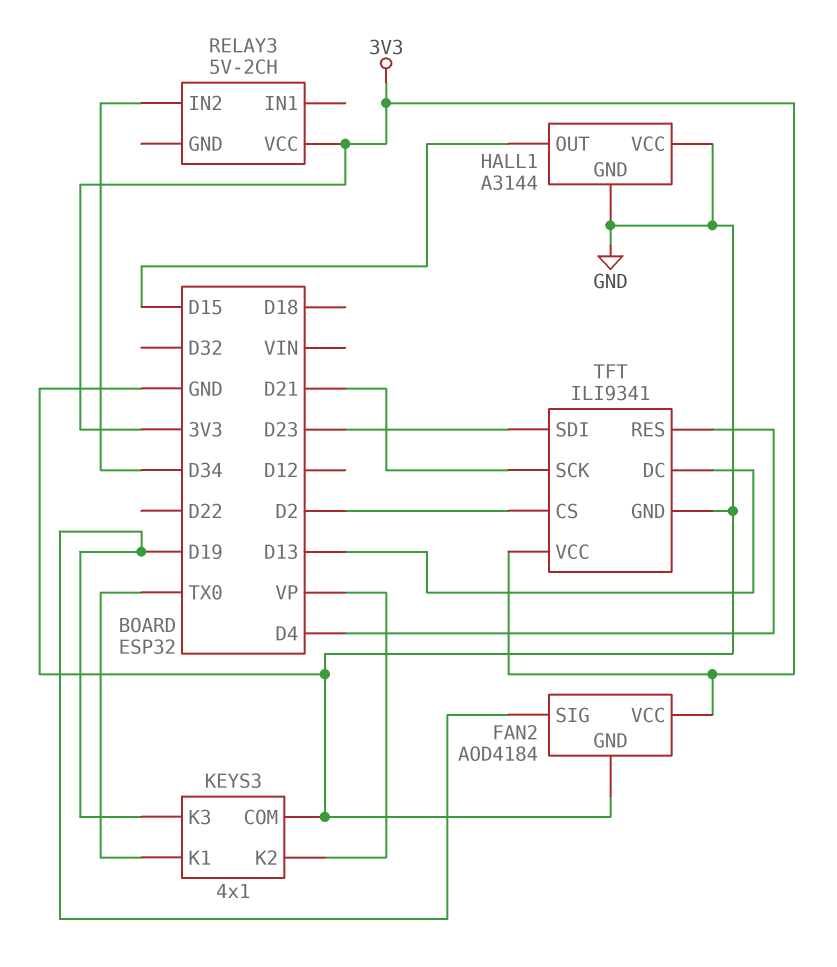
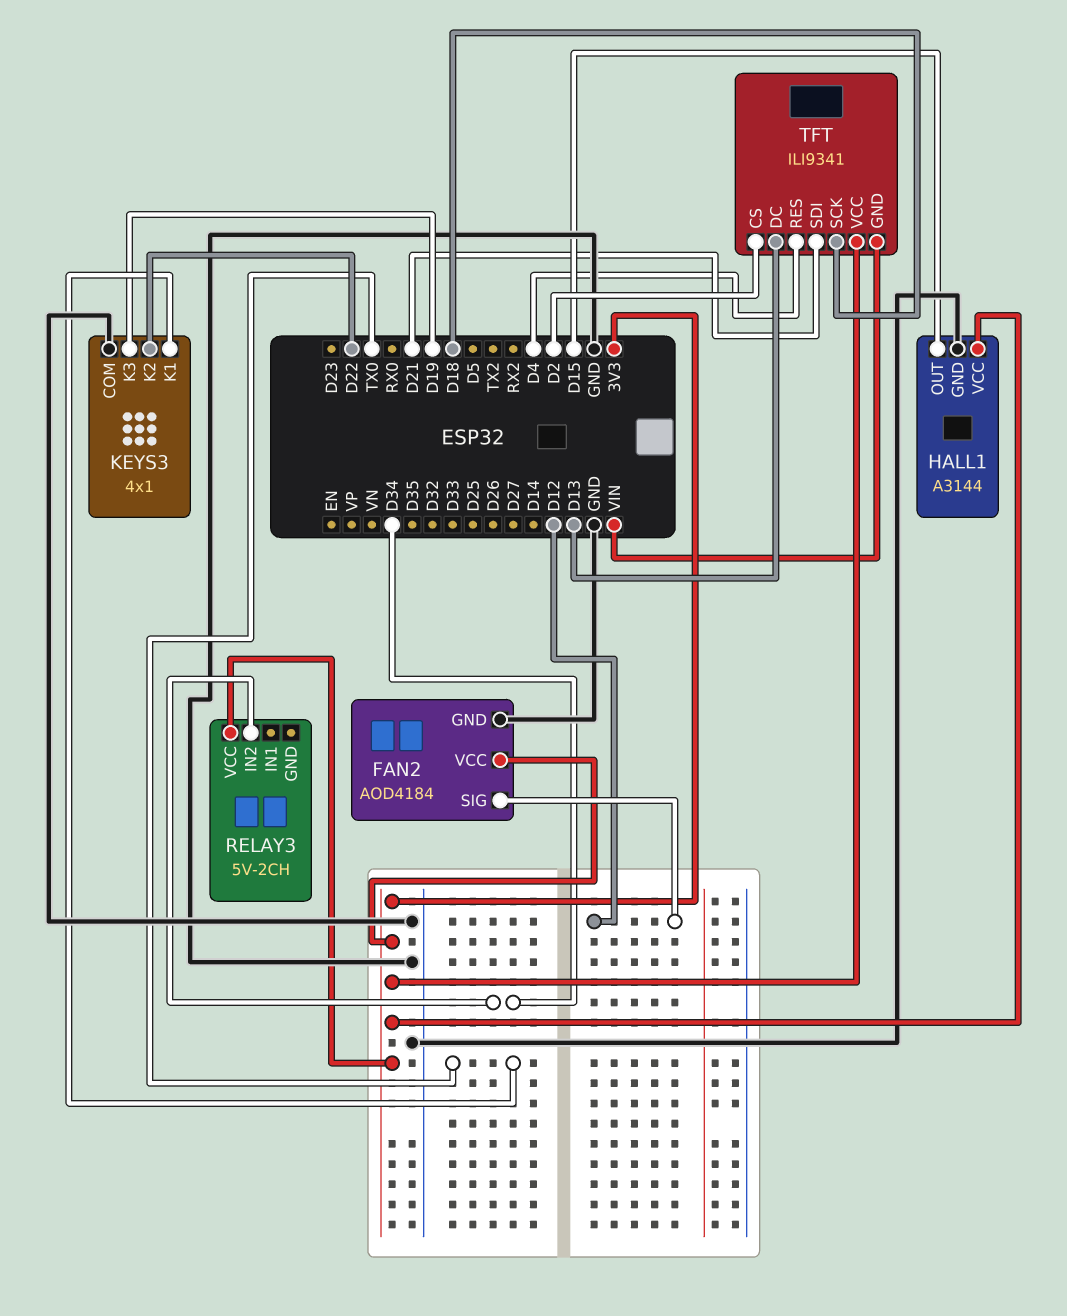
FAN2 pin SIG: D19 -> D12
HALL1 pin VCC: GND -> 3V3
KEYS3 pin K2: VP -> D22
TFT pin GND: GND -> VIN
TFT pin SCK: D21 -> D18
TFT pin SDI: D23 -> D21

